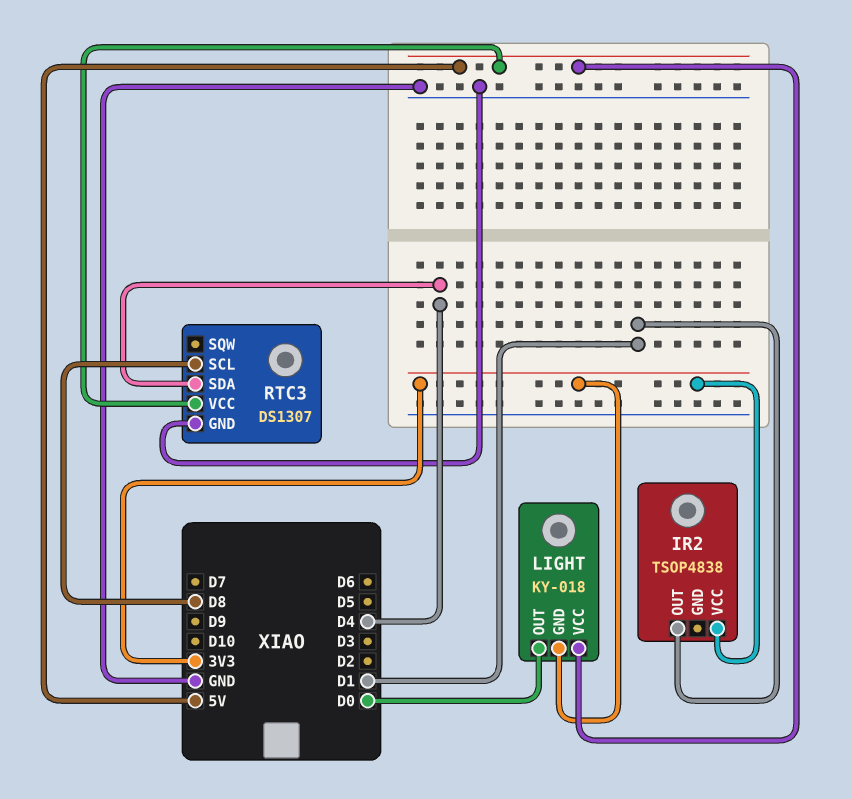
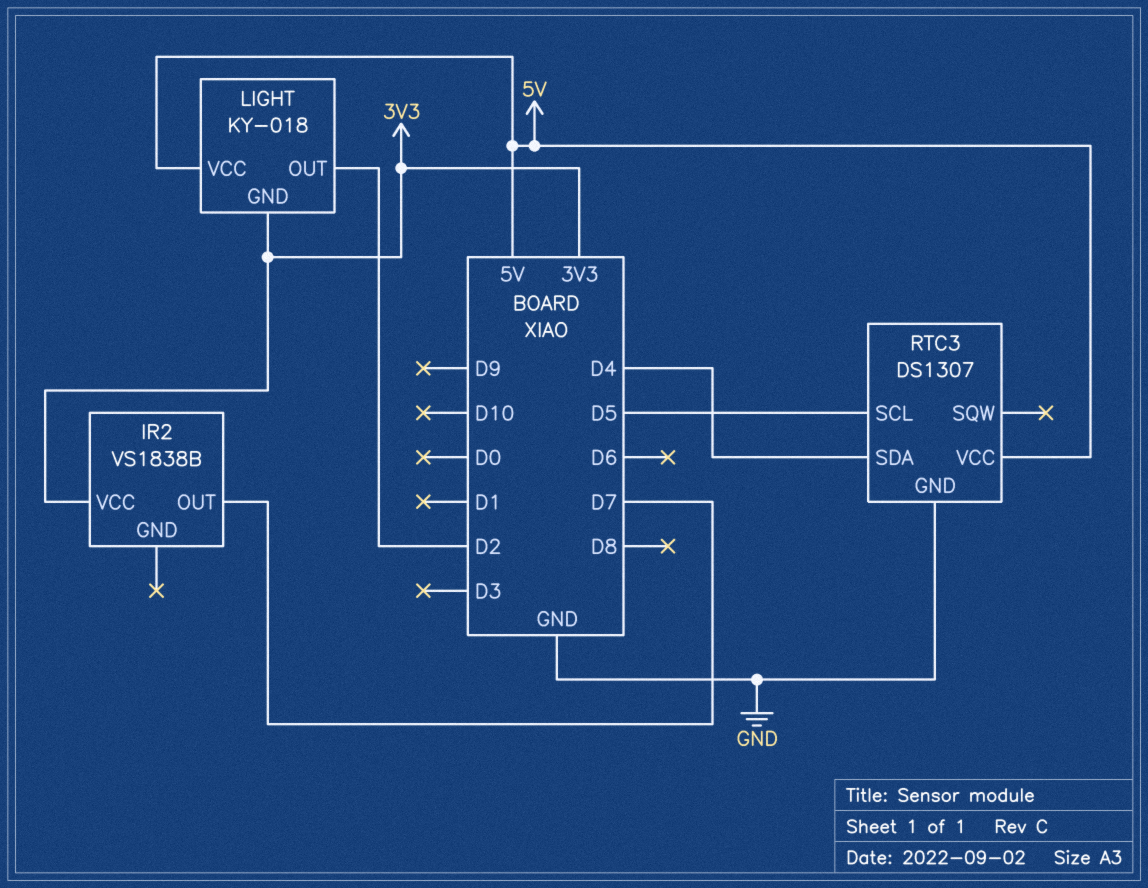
IR2: TSOP4838 -> VS1838B
IR2 pin OUT: D1 -> D7
LIGHT pin OUT: D0 -> D2
RTC3 pin SCL: D8 -> D5

